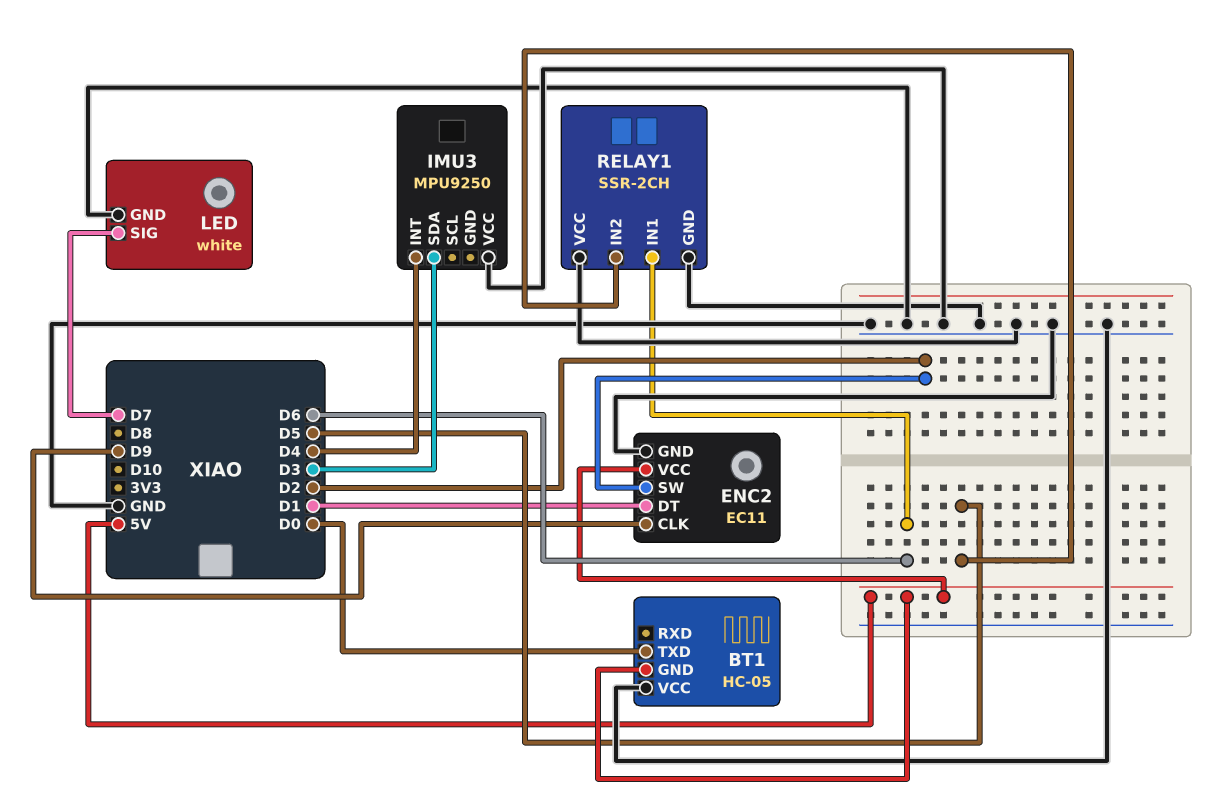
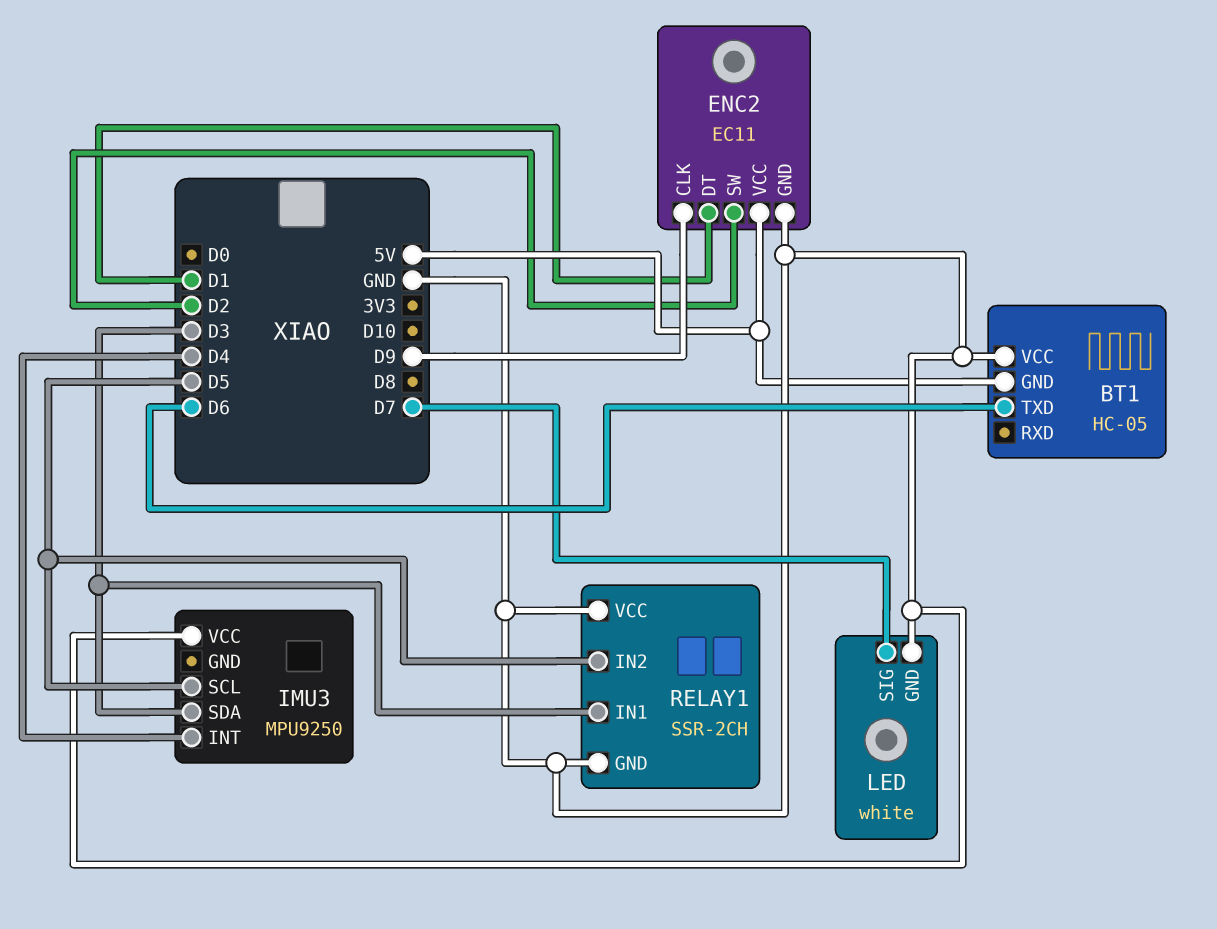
BT1 pin TXD: D0 -> D6
IMU3 pin SCL: none -> D5
RELAY1 pin IN1: D6 -> D3

